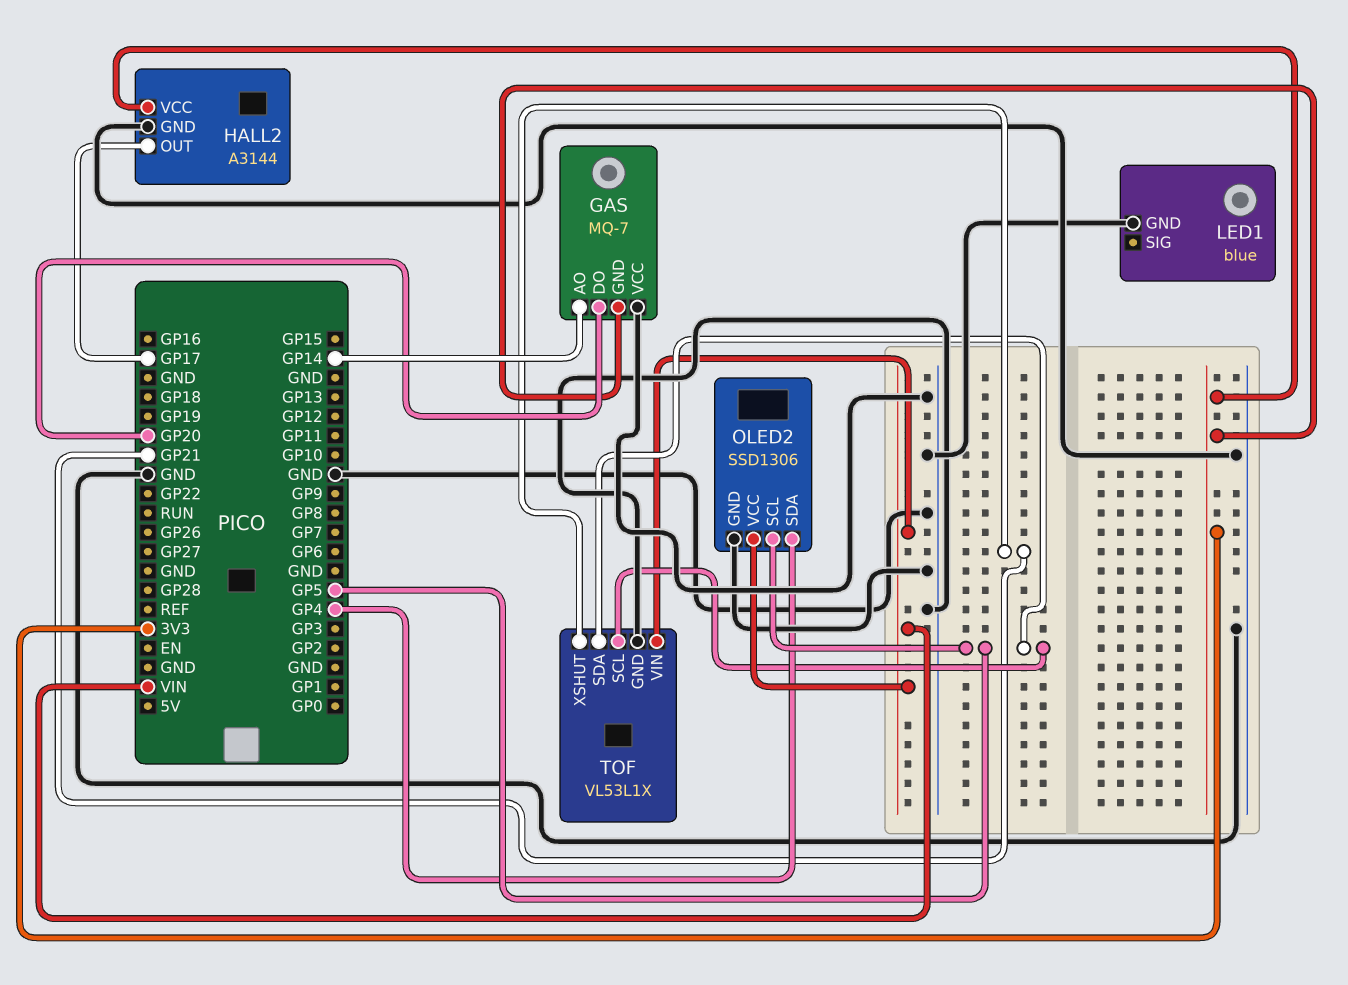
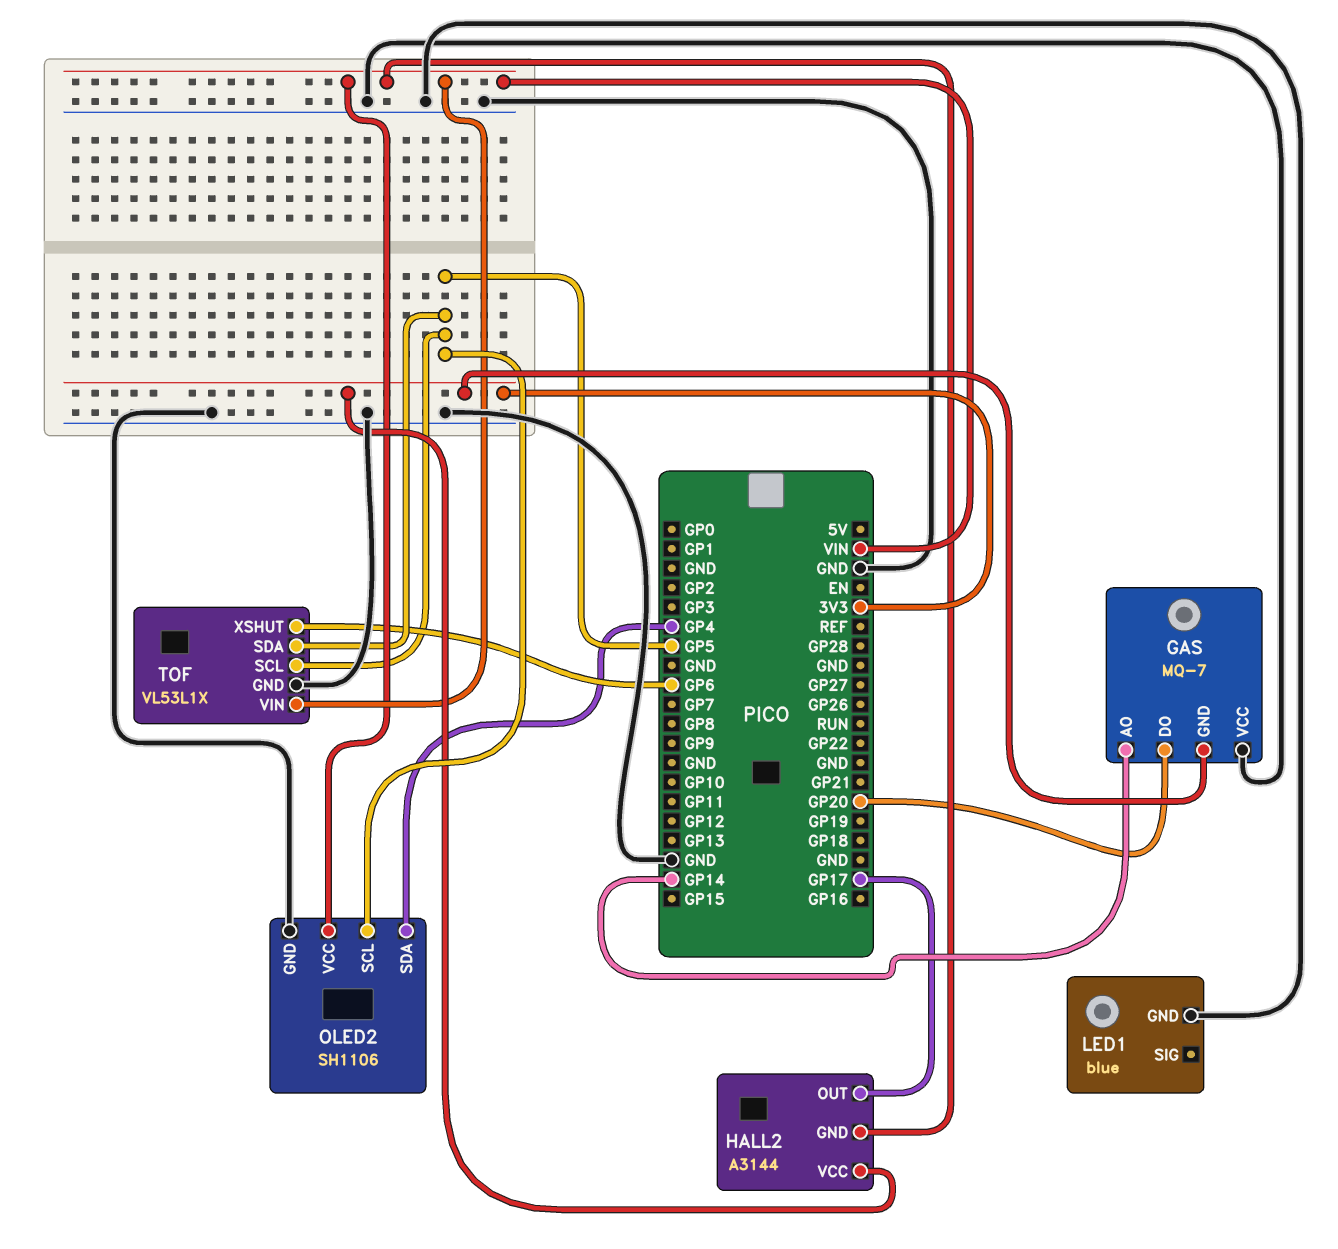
HALL2 pin GND: GND -> VIN
OLED2: SSD1306 -> SH1106
TOF pin XSHUT: GP21 -> GP6

